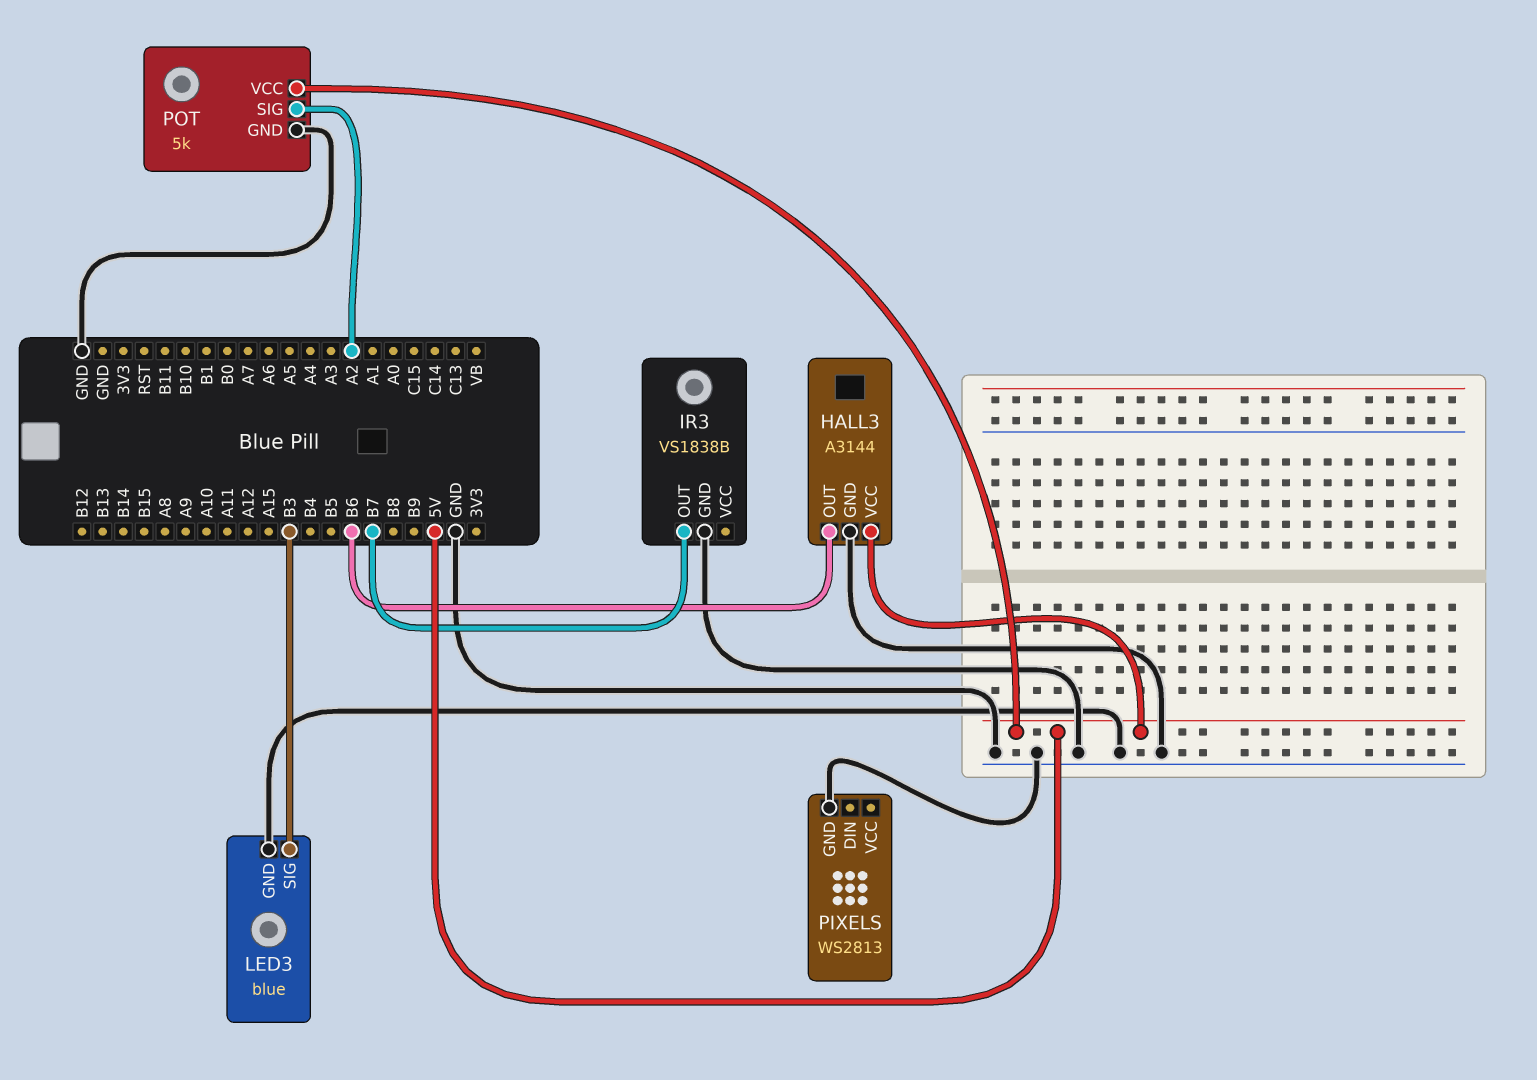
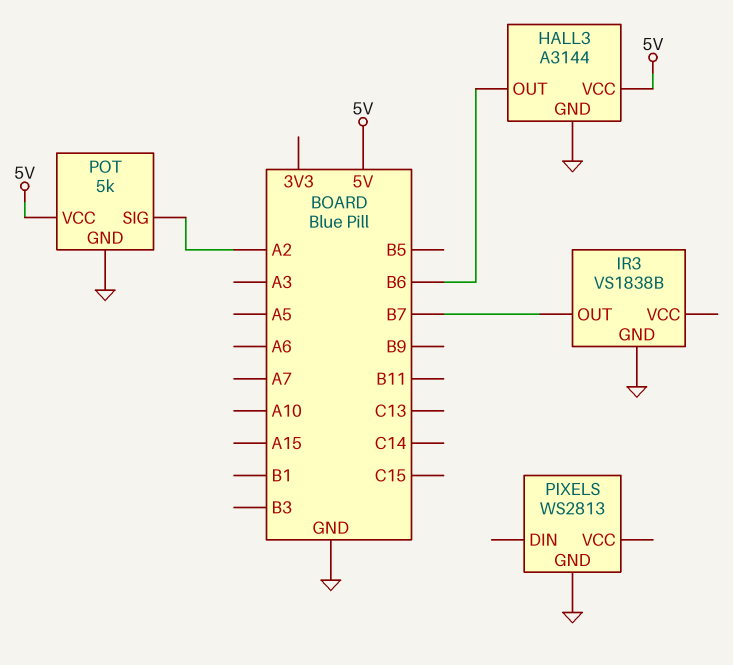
LED3: blue -> none
LED3 pin GND: GND -> none
LED3 pin SIG: B3 -> none

